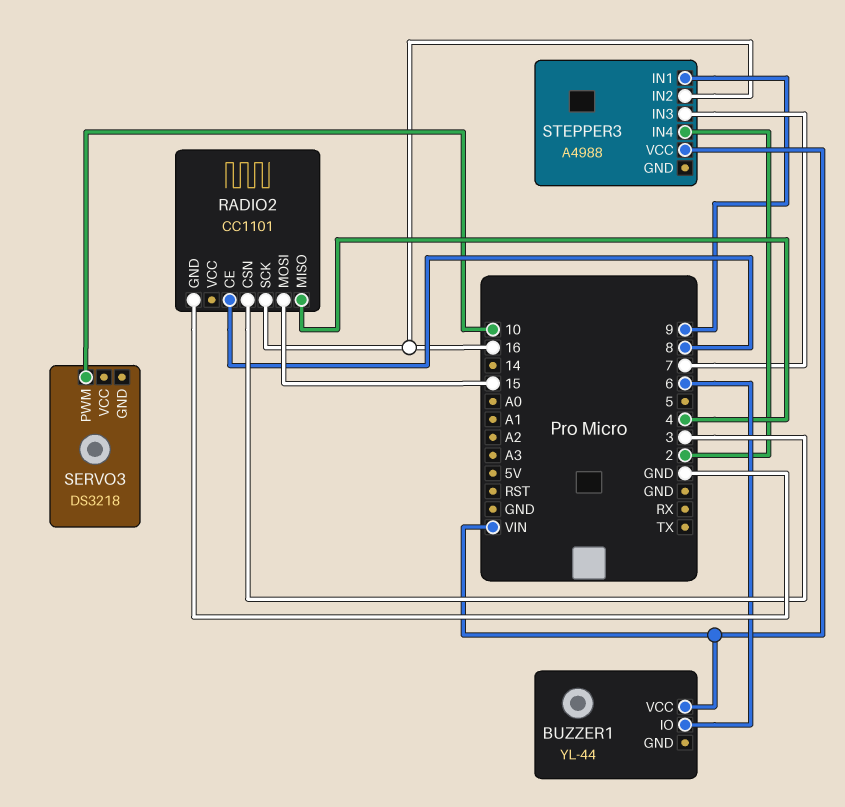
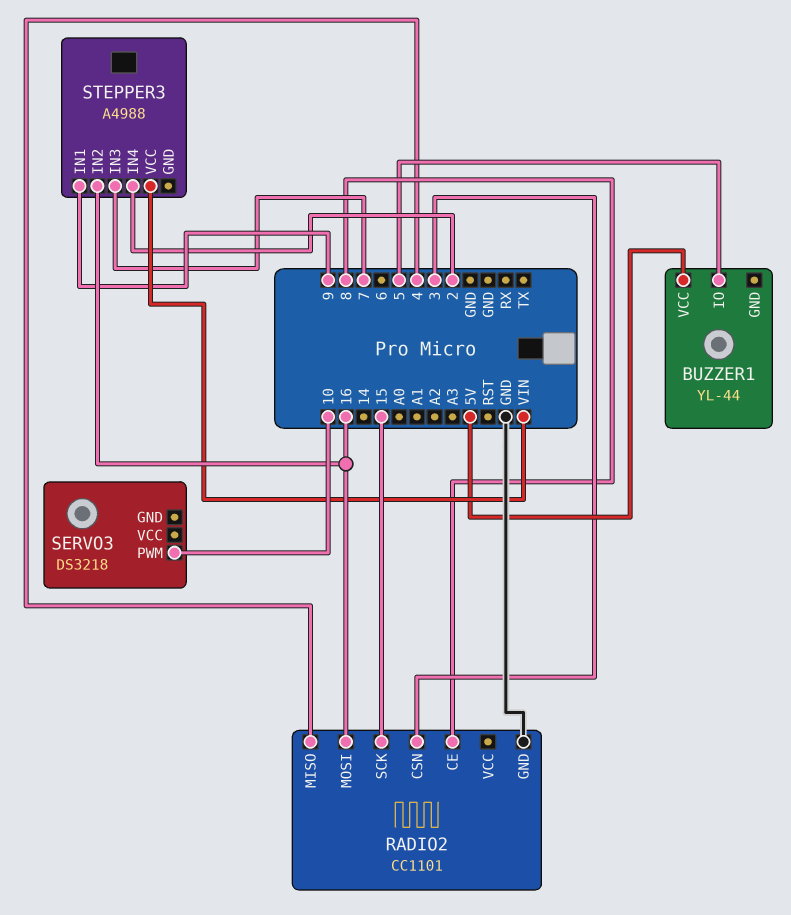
BUZZER1 pin IO: 6 -> 5
BUZZER1 pin VCC: VIN -> 5V
RADIO2 pin MOSI: 15 -> 16
RADIO2 pin SCK: 16 -> 15

